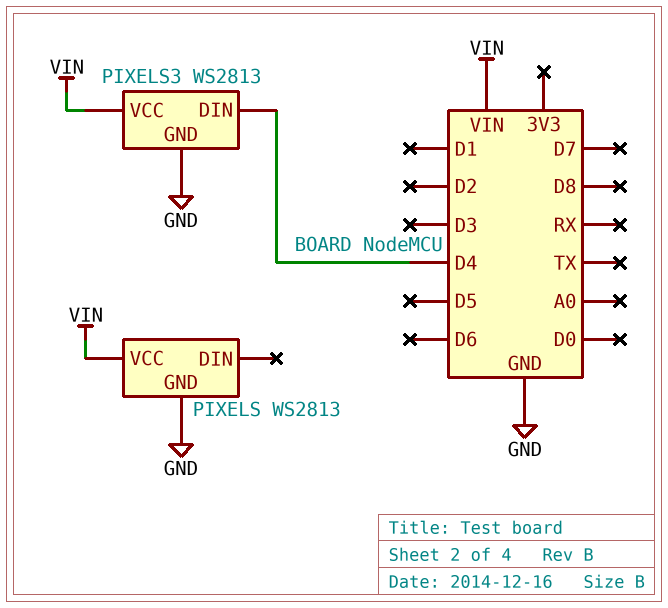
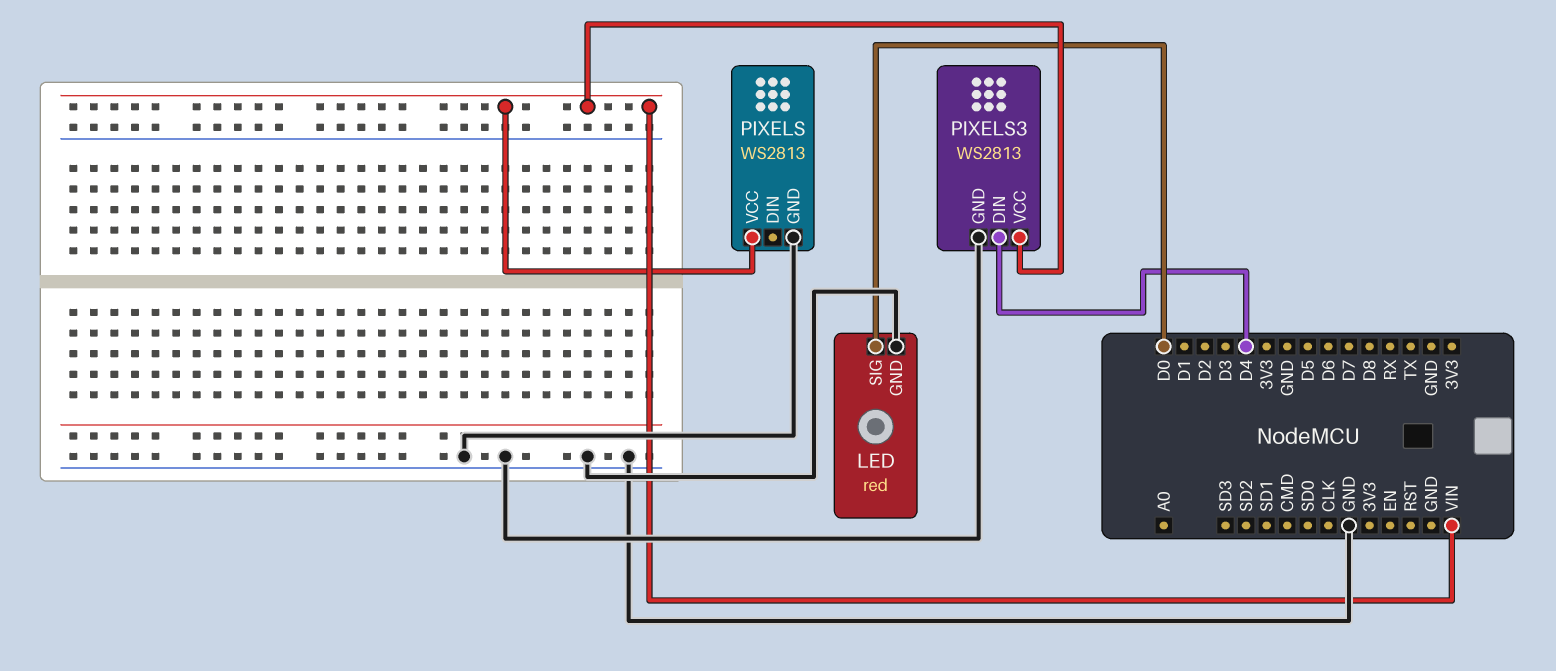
LED: none -> red
LED pin GND: none -> GND
LED pin SIG: none -> D0

